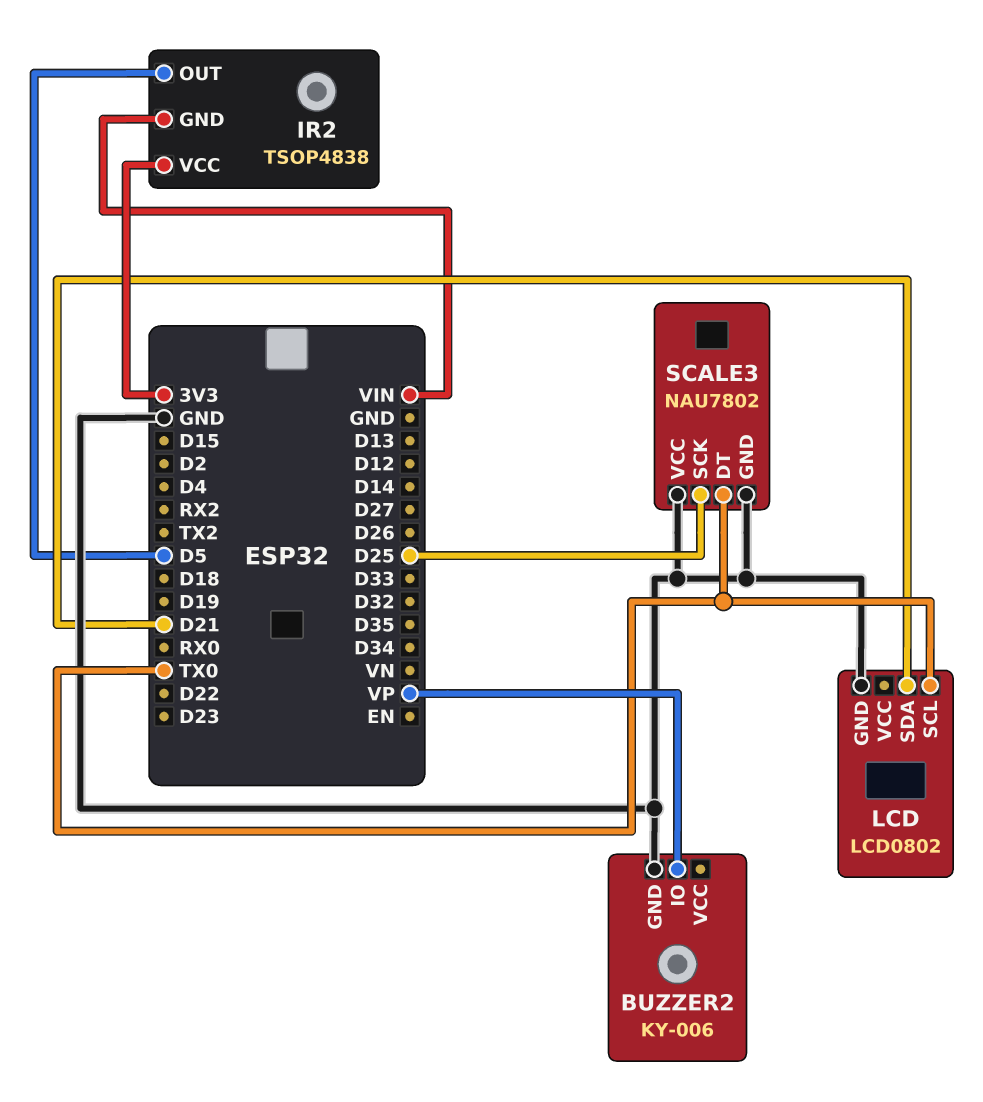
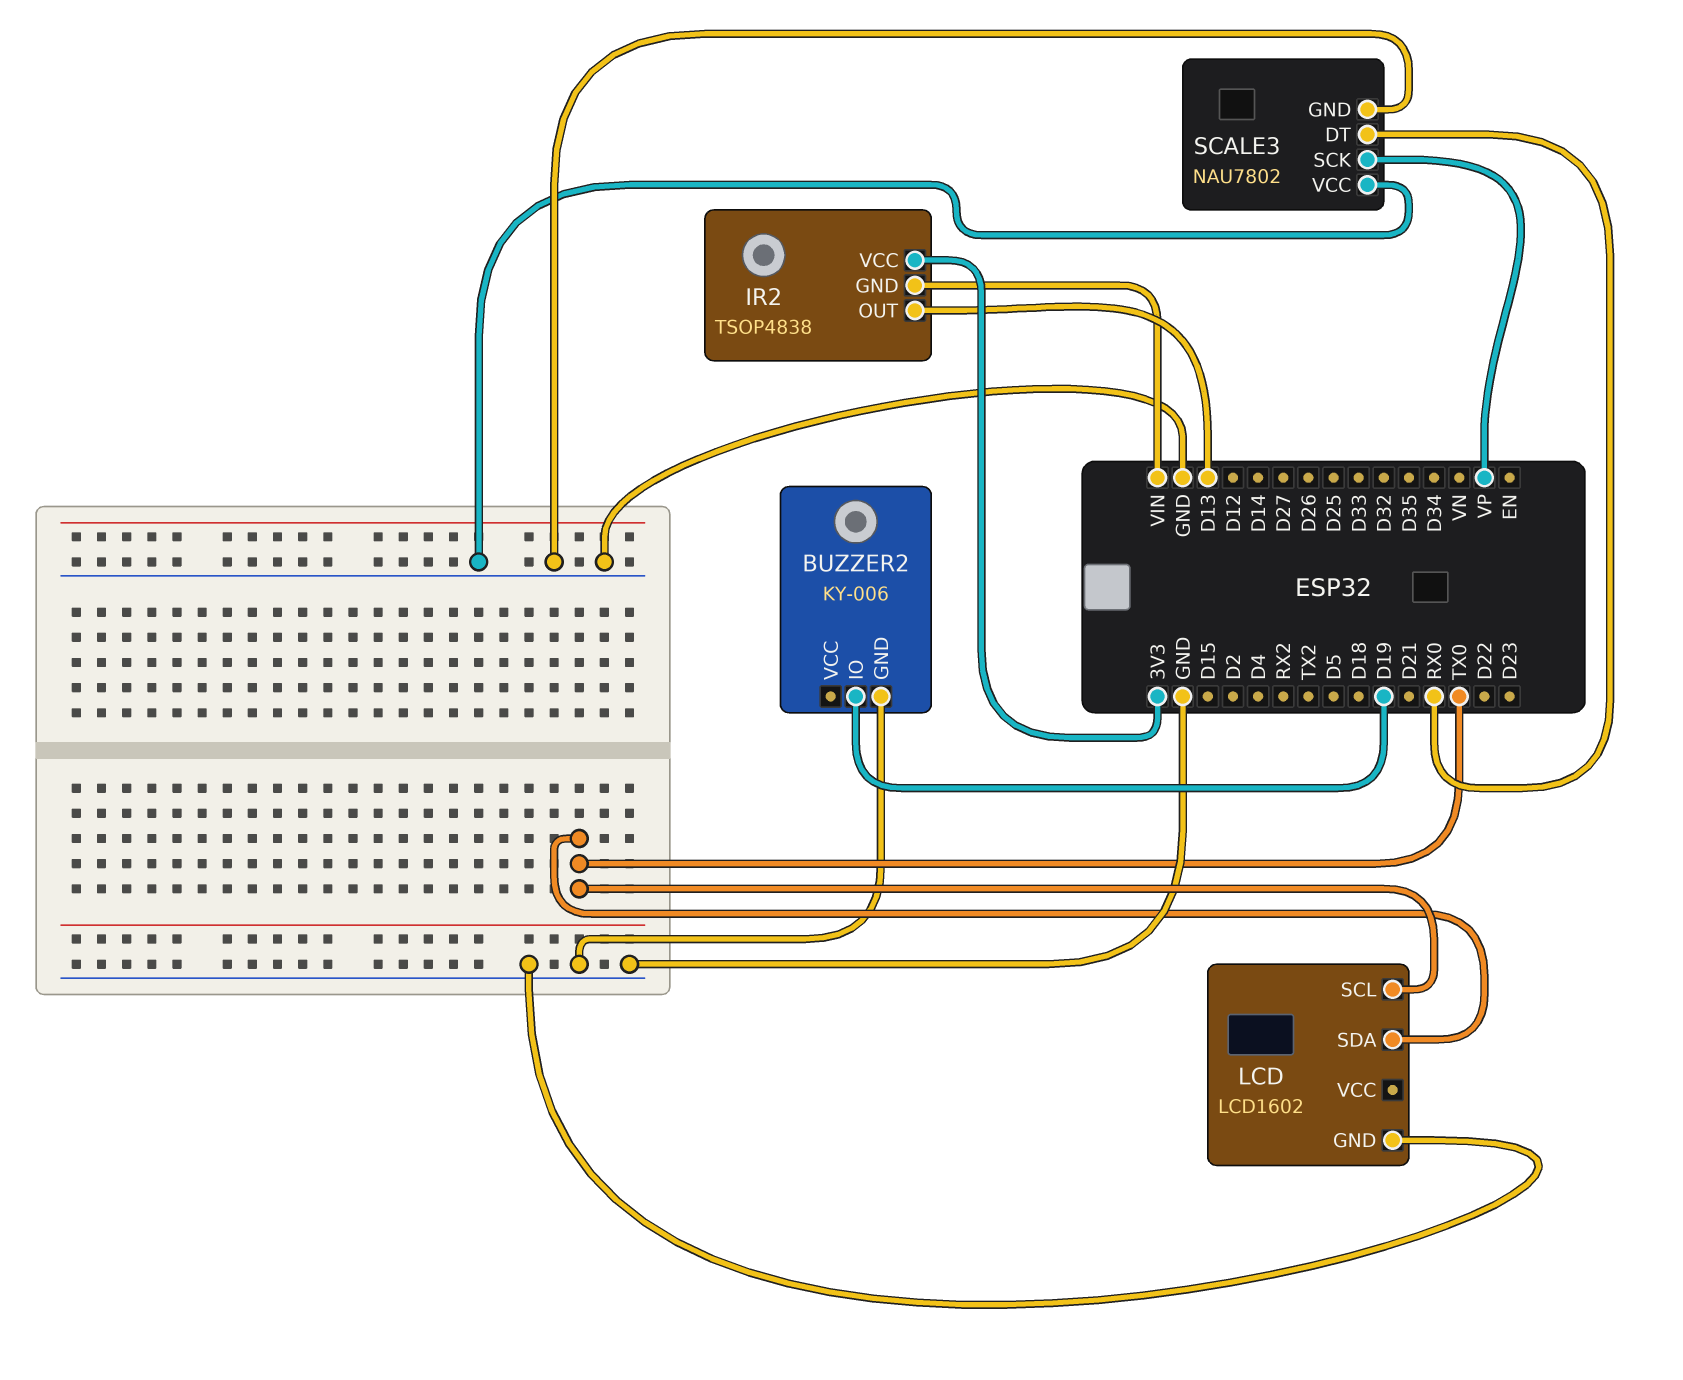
BUZZER2 pin IO: VP -> D19
IR2 pin OUT: D5 -> D13
LCD: LCD0802 -> LCD1602
LCD pin SDA: D21 -> TX0
SCALE3 pin DT: TX0 -> RX0
SCALE3 pin SCK: D25 -> VP

